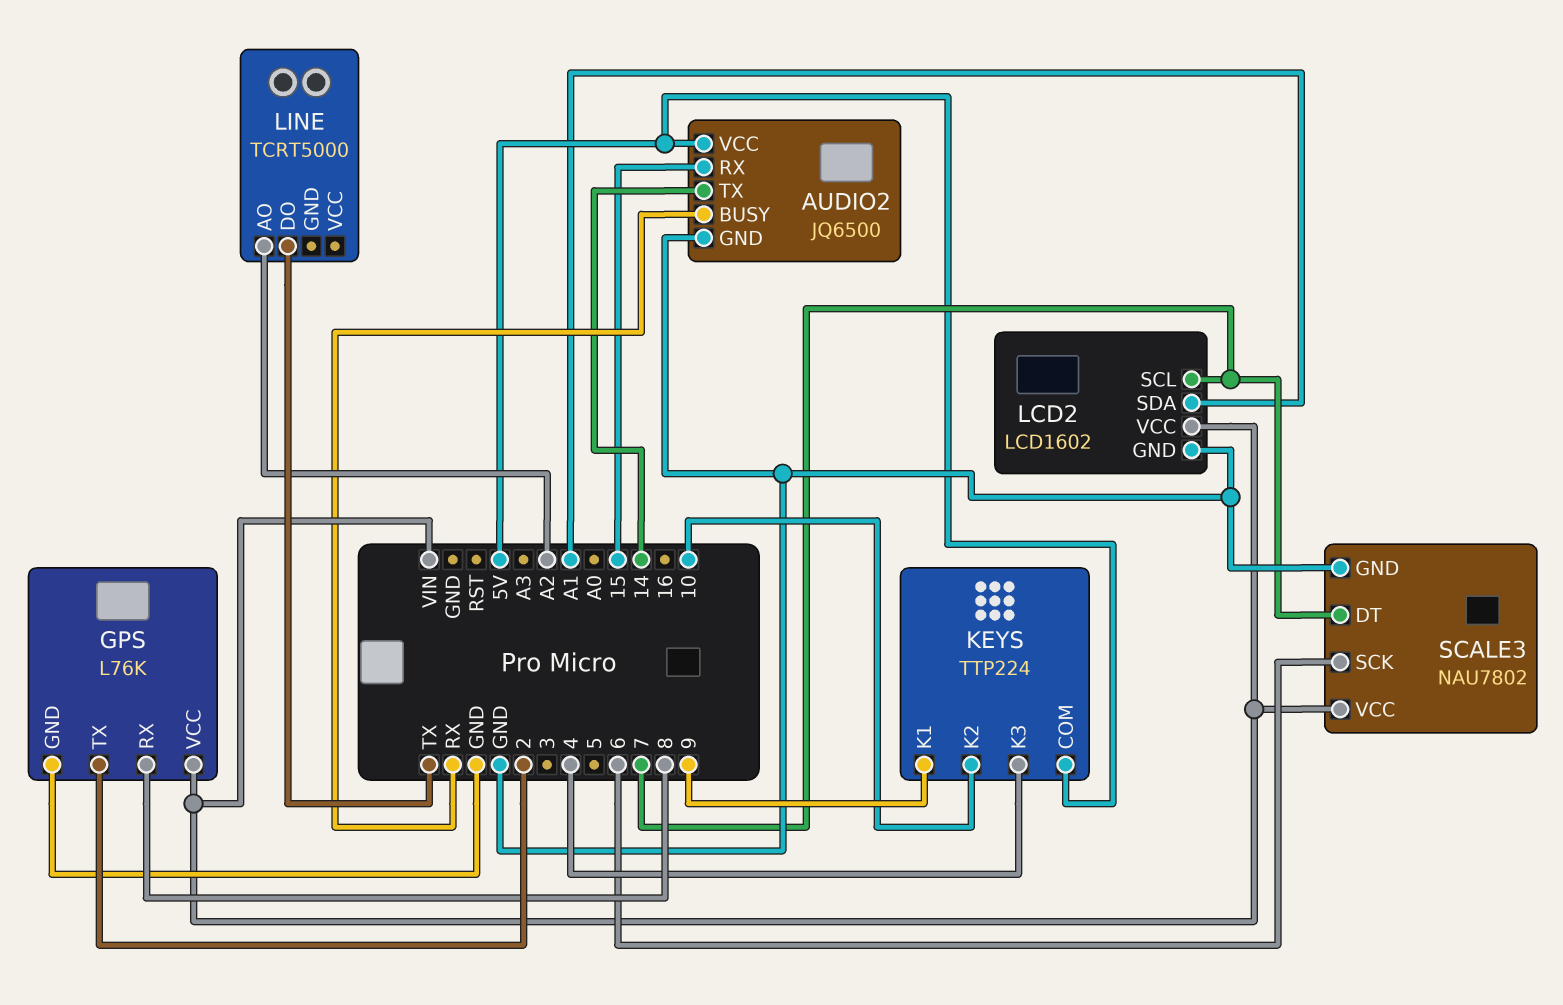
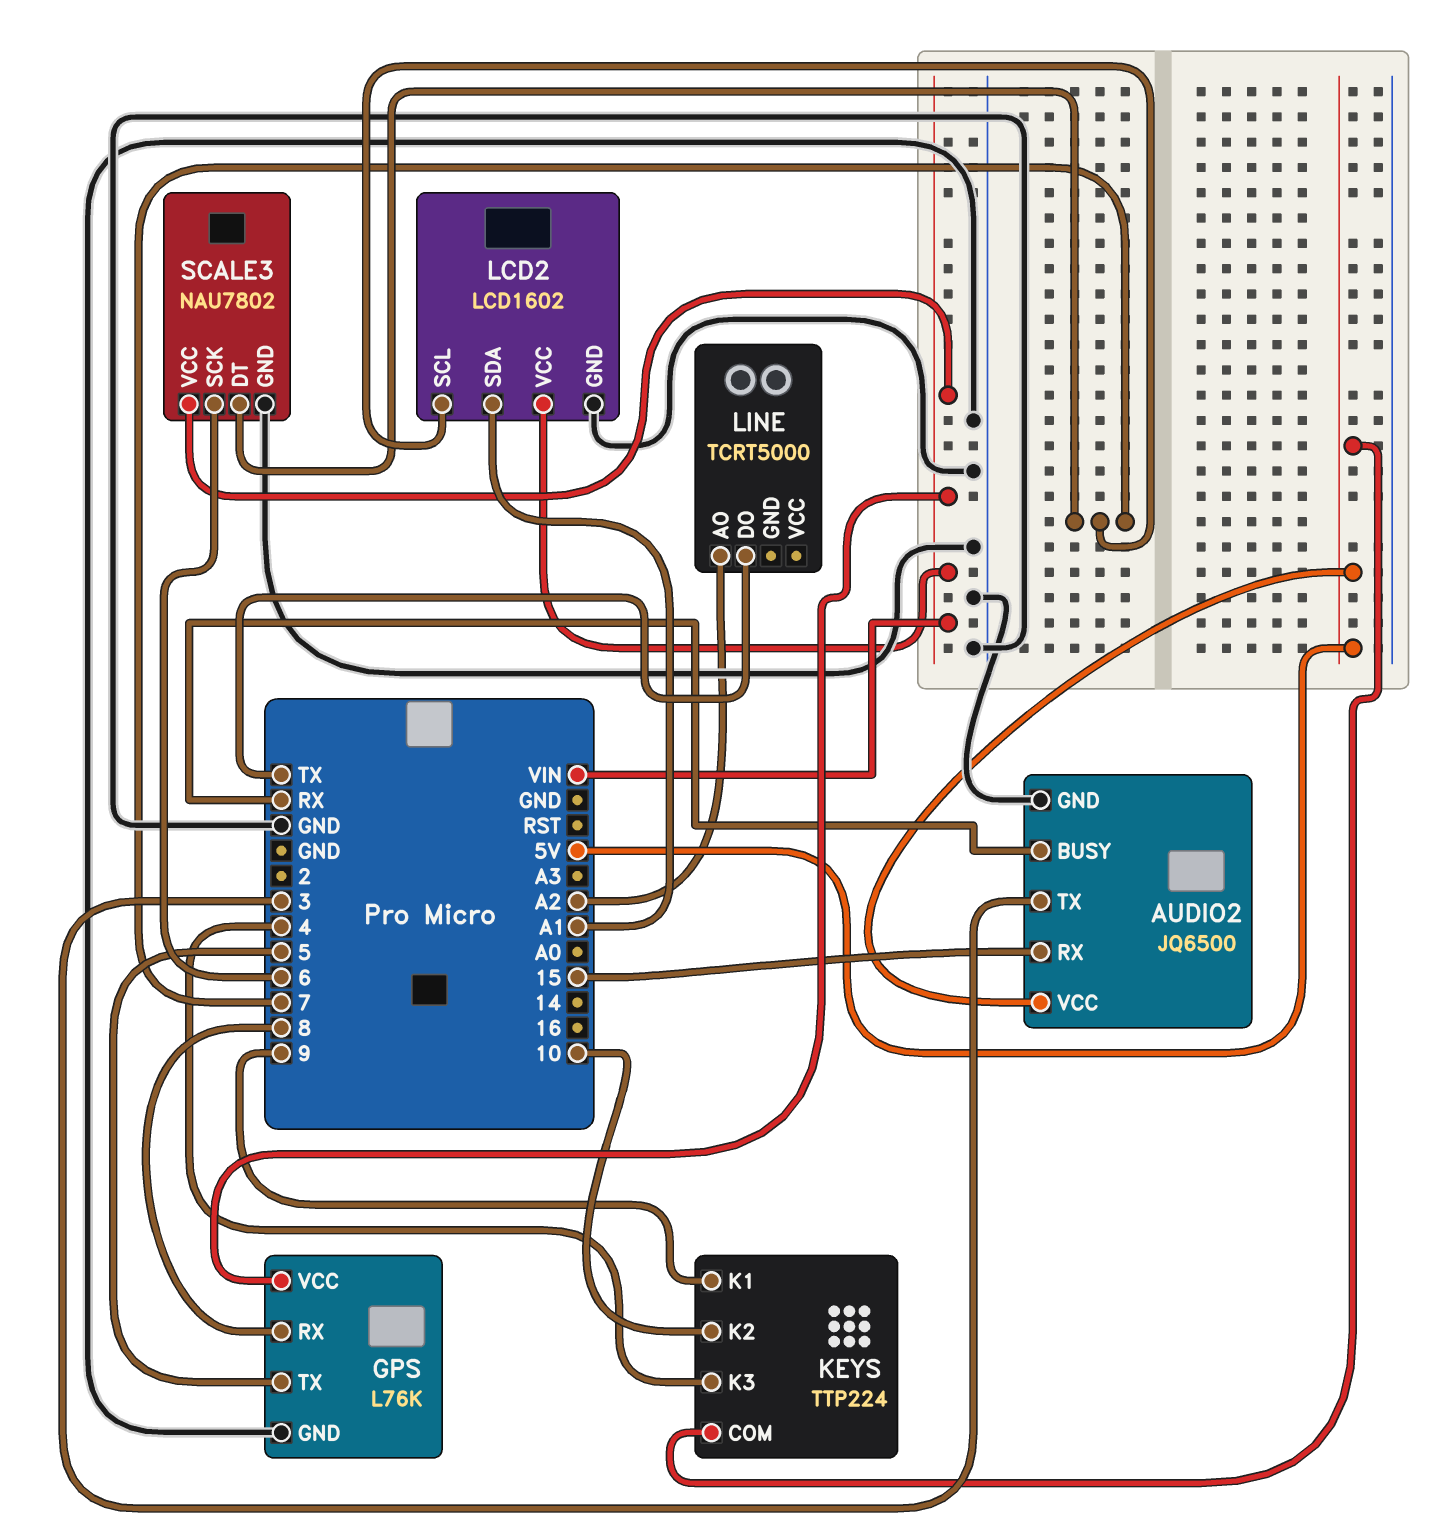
AUDIO2 pin TX: 14 -> 3
GPS pin TX: 2 -> 5

